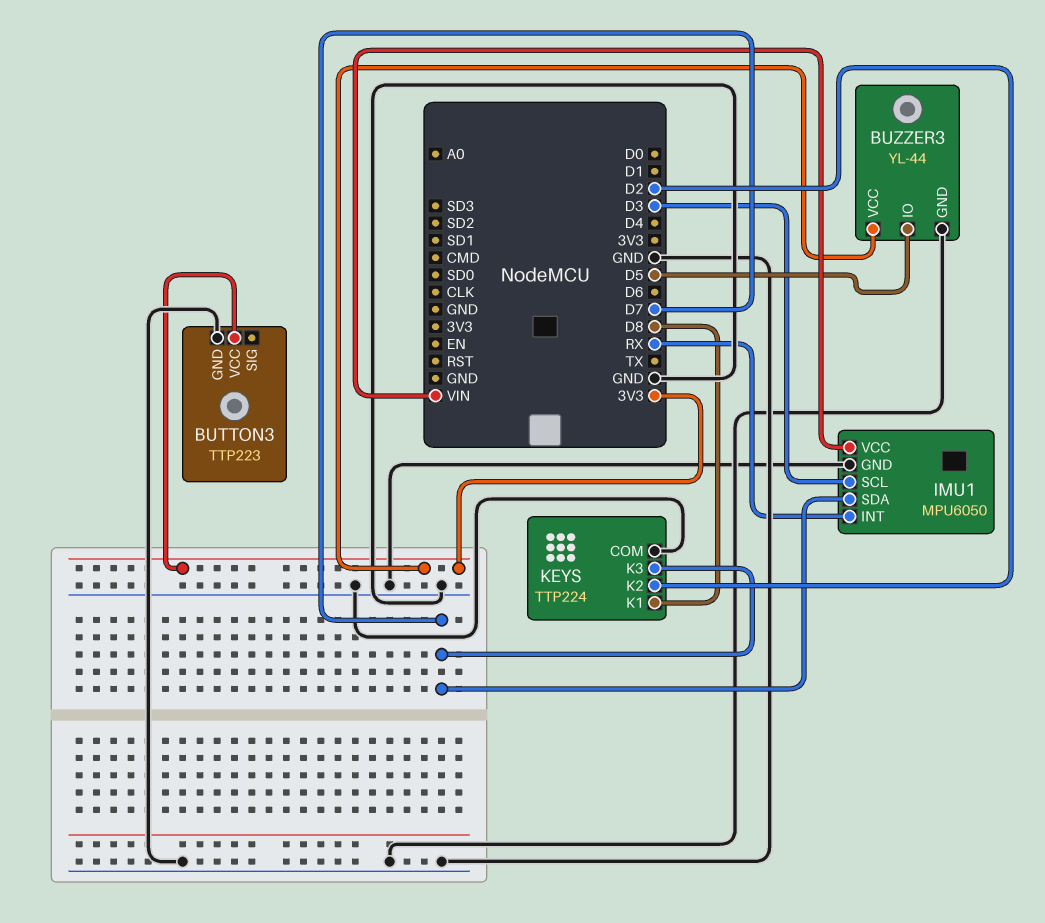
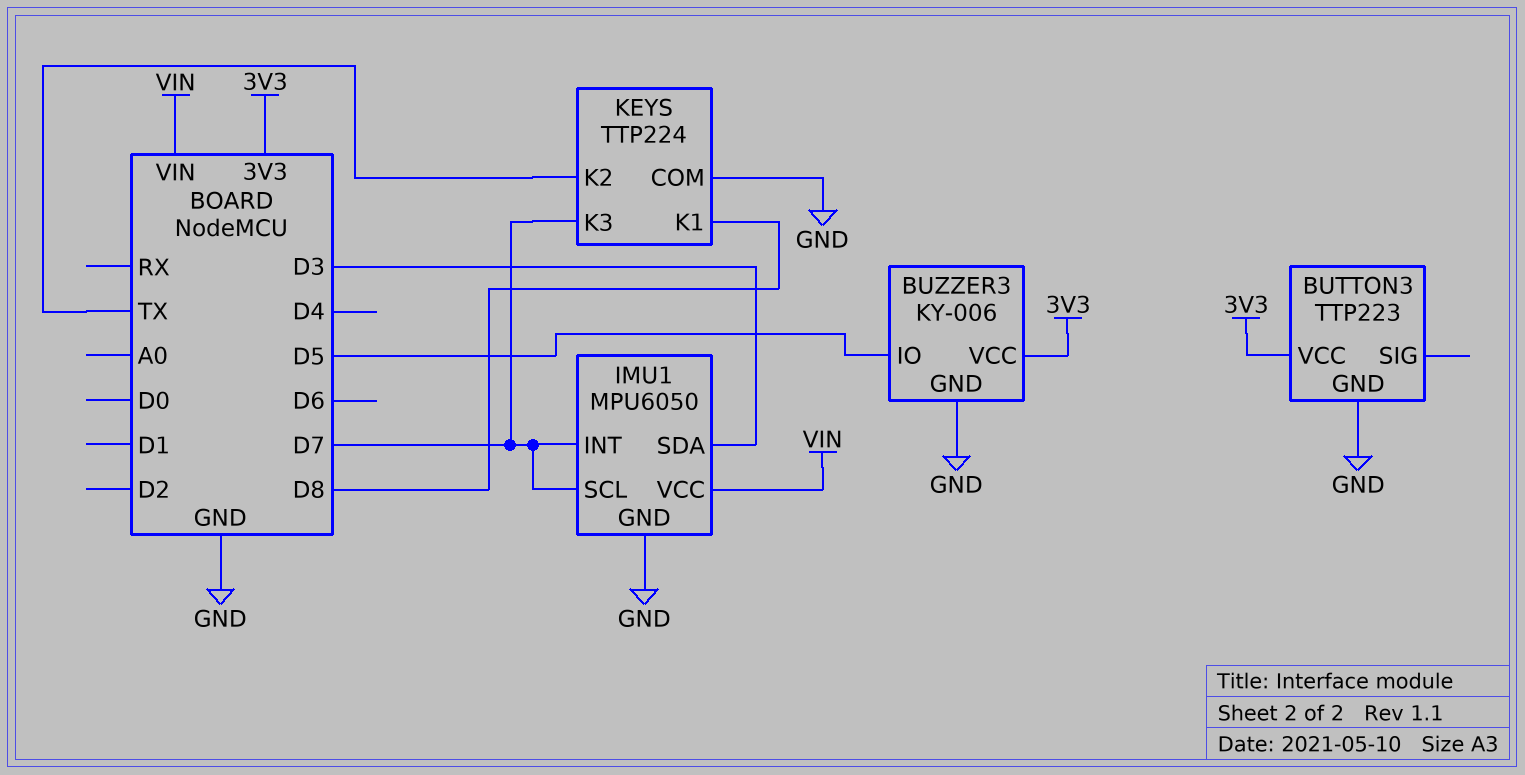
BUZZER3: YL-44 -> KY-006
IMU1 pin INT: RX -> D7
IMU1 pin SCL: D3 -> D7
IMU1 pin SDA: D7 -> D3
KEYS pin K2: D2 -> TX

